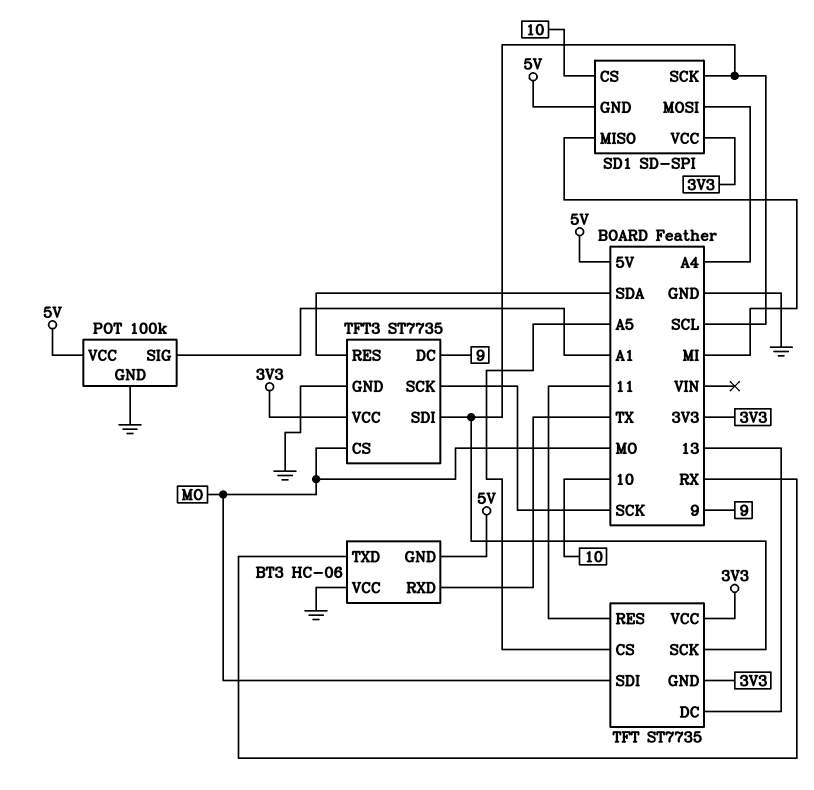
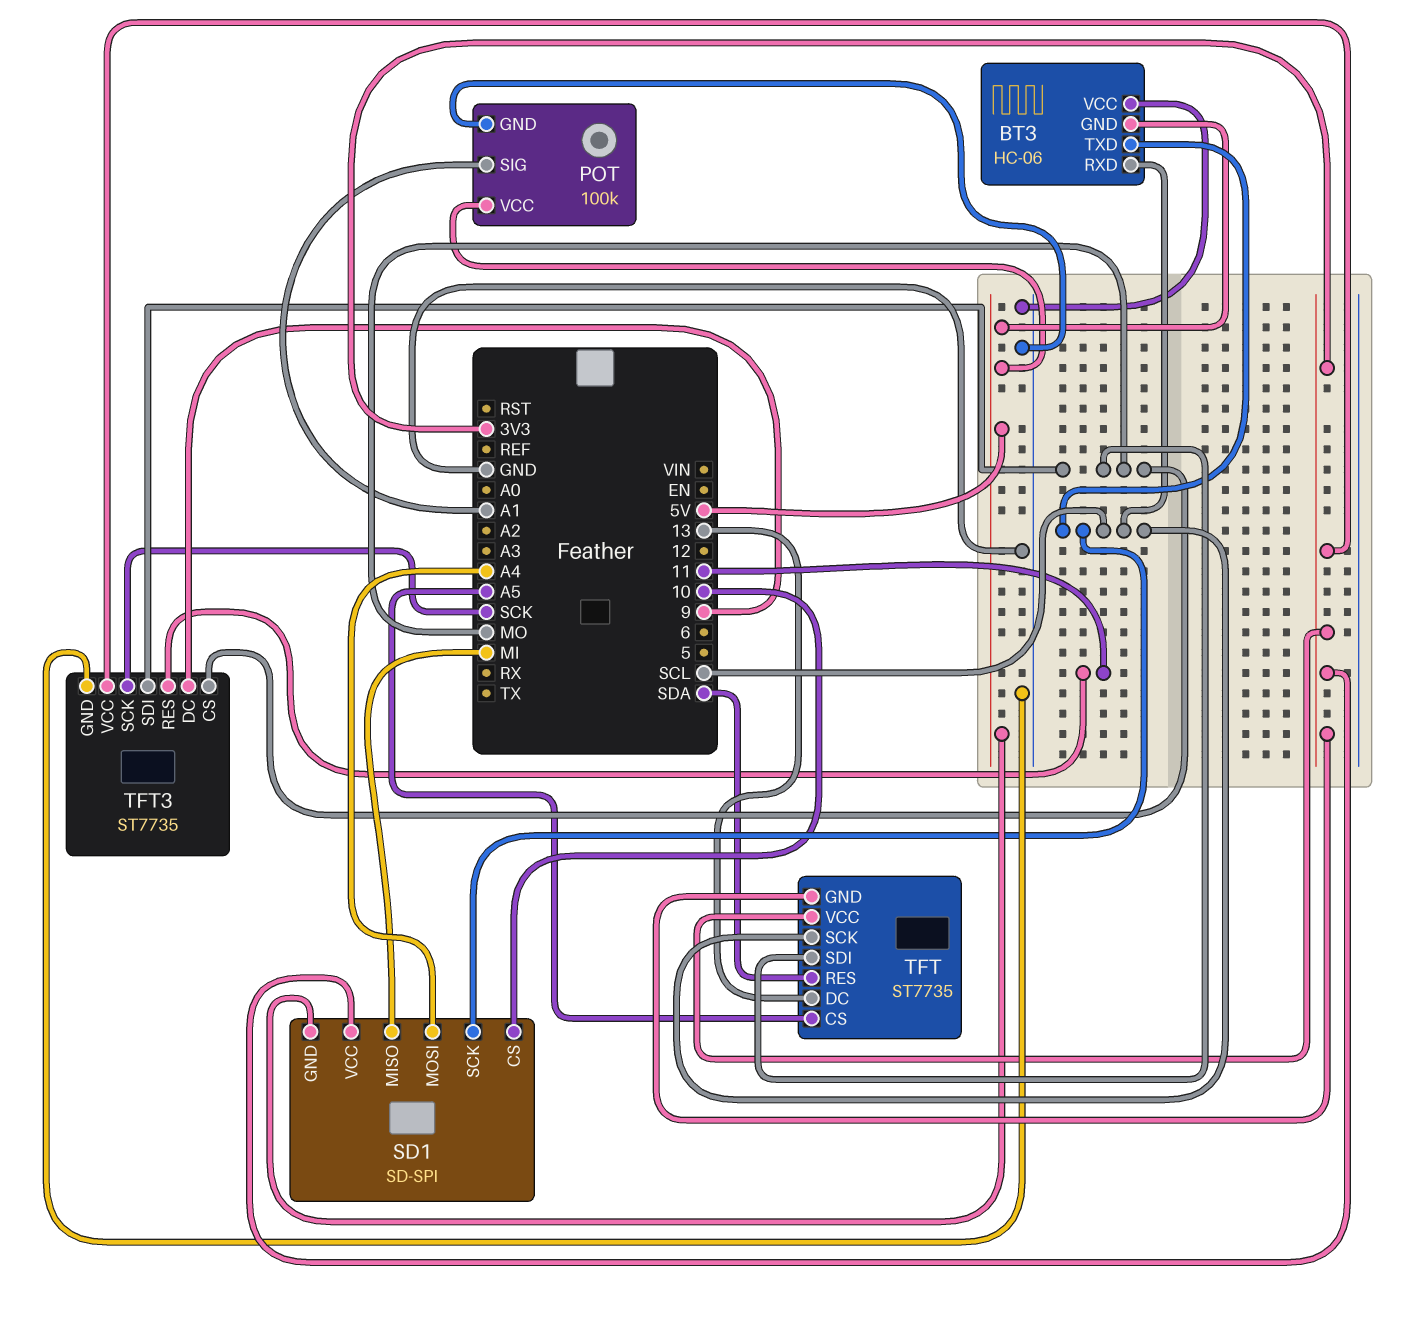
BT3 pin RXD: TX -> SCL
BT3 pin TXD: RX -> SCL
TFT pin RES: 11 -> SDA
TFT3 pin RES: SDA -> 11
TFT3 pin SDI: SCL -> MO

